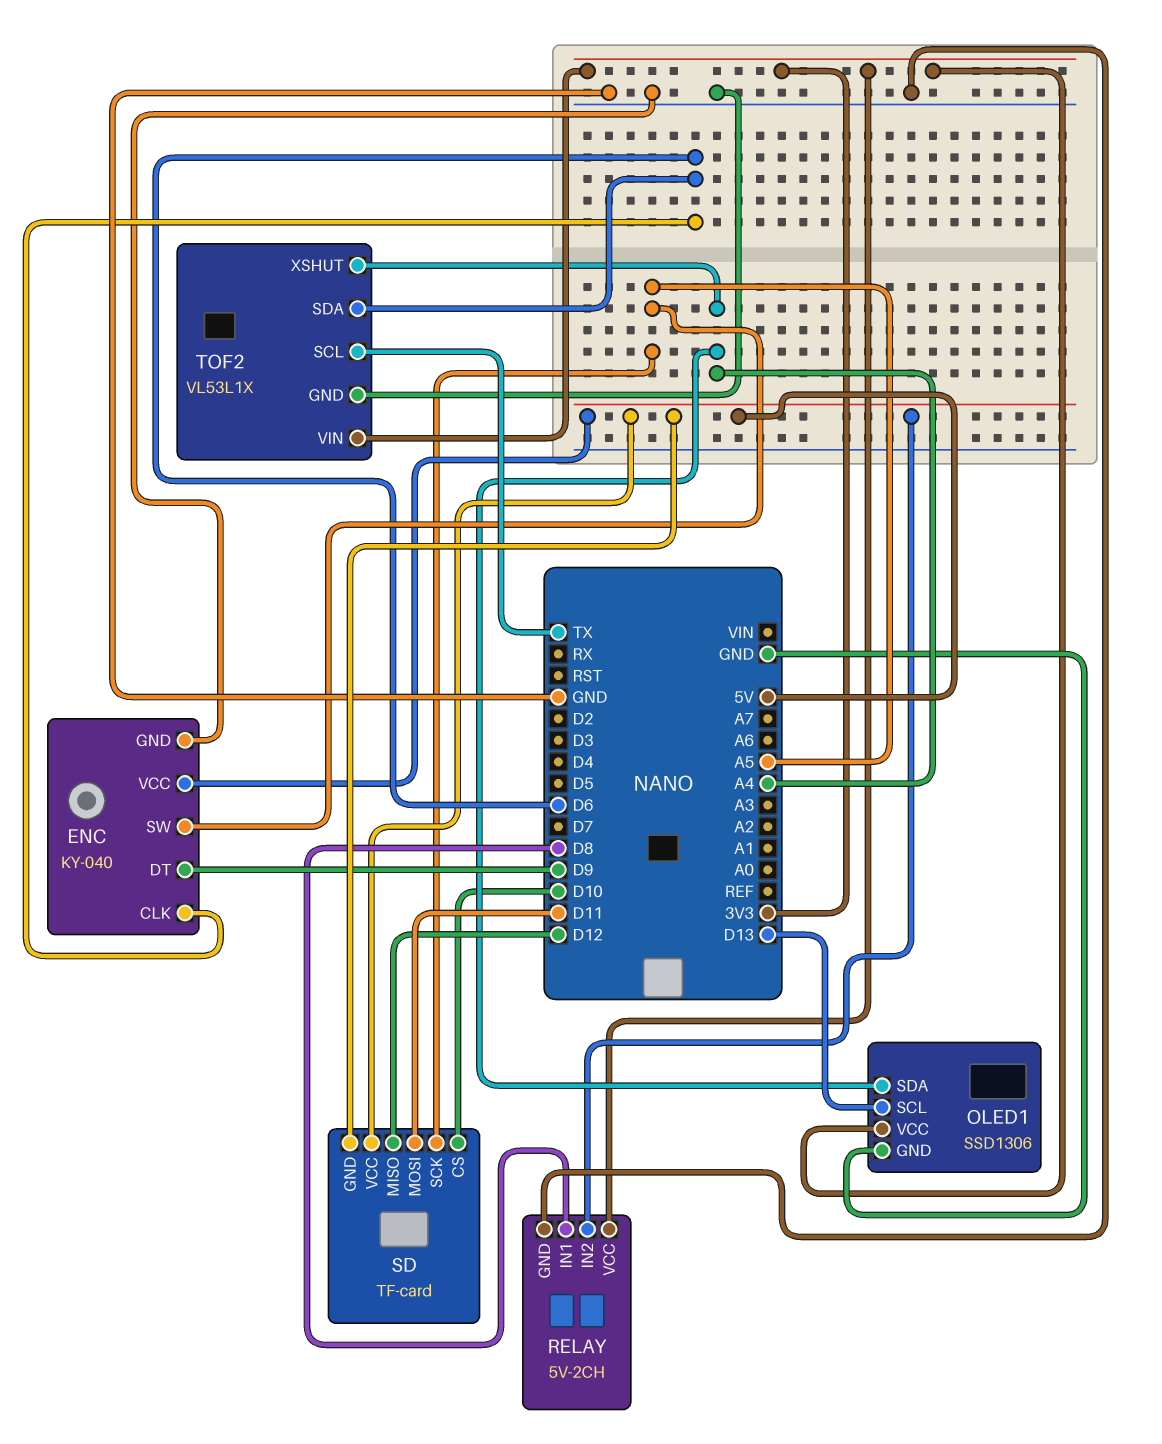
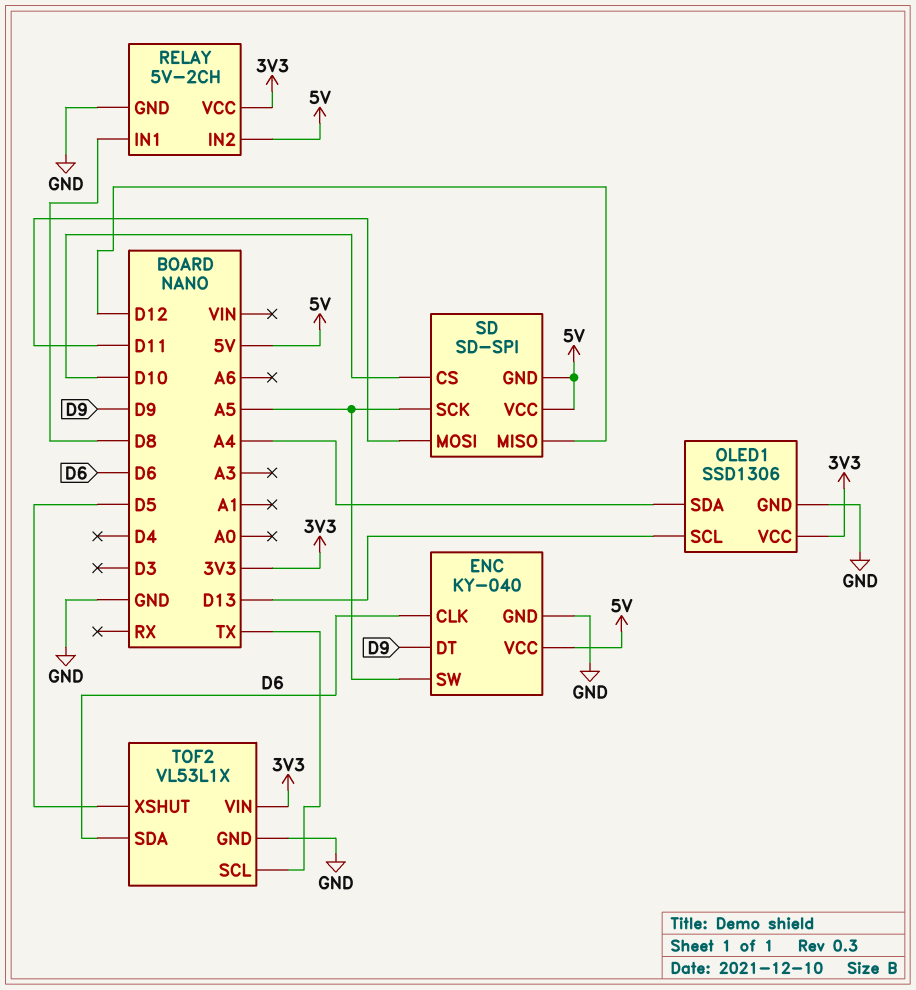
SD: TF-card -> SD-SPI
TOF2 pin XSHUT: A4 -> D5

